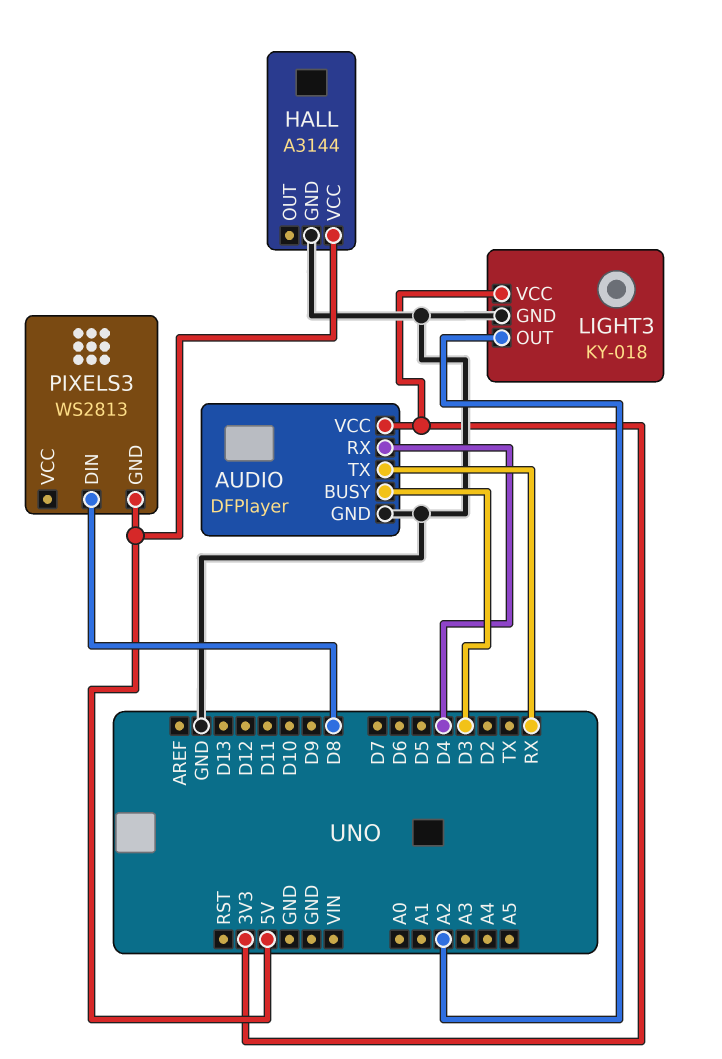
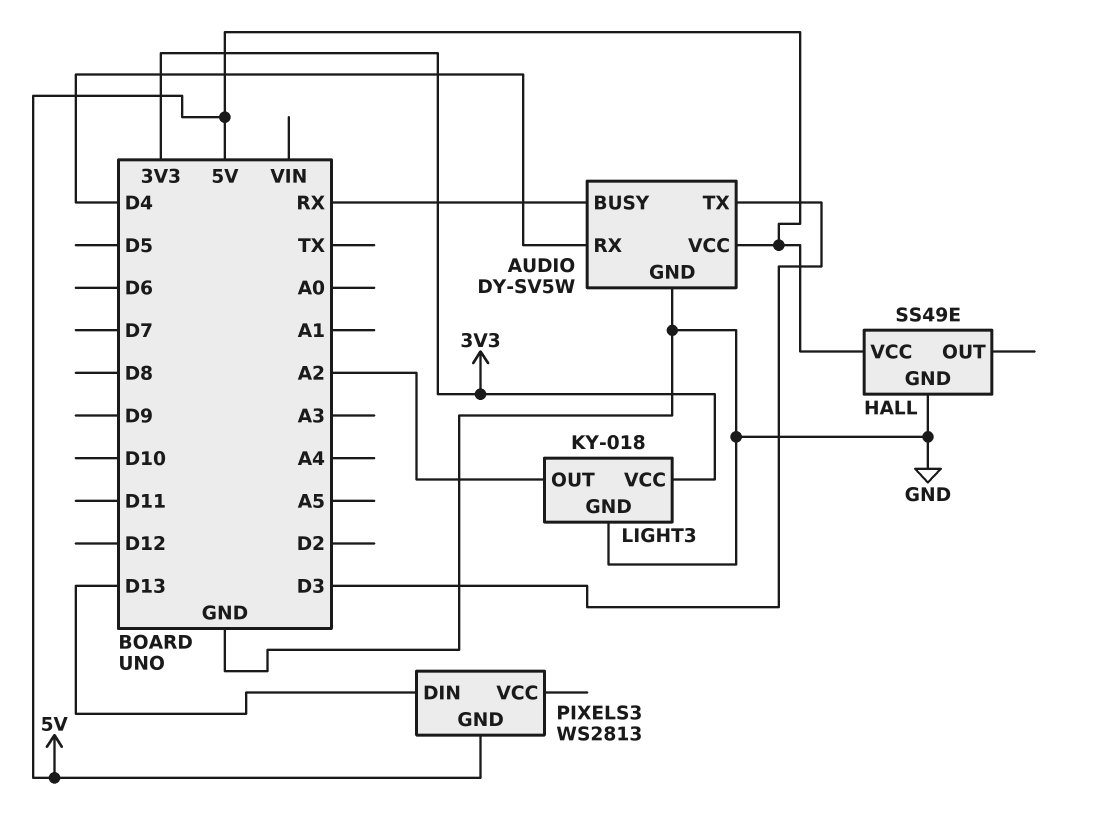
AUDIO: DFPlayer -> DY-SV5W
AUDIO pin BUSY: D3 -> RX
AUDIO pin TX: RX -> D3
AUDIO pin VCC: 3V3 -> 5V
HALL: A3144 -> SS49E
PIXELS3 pin DIN: D8 -> D13

